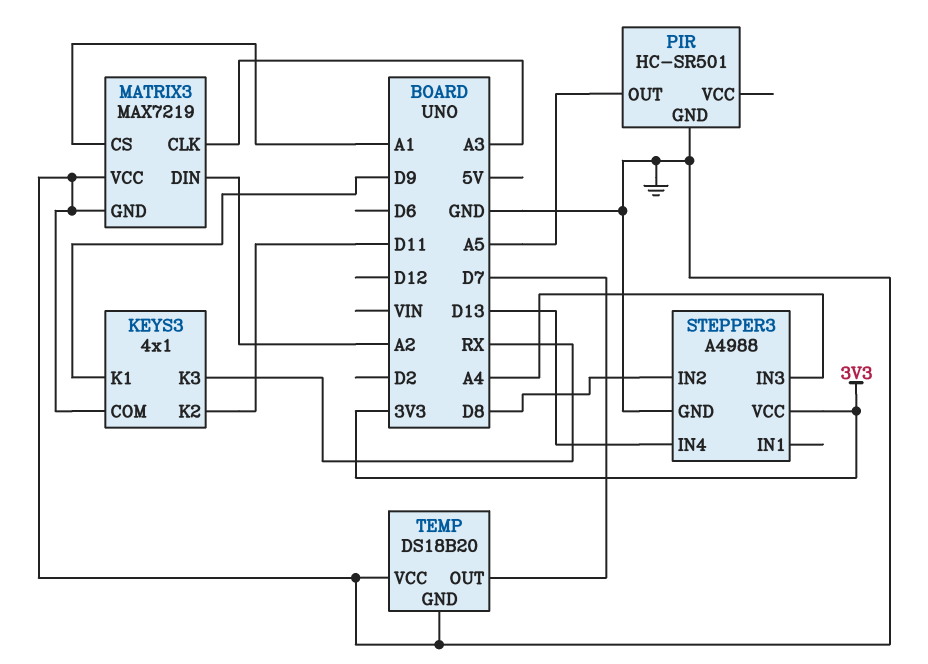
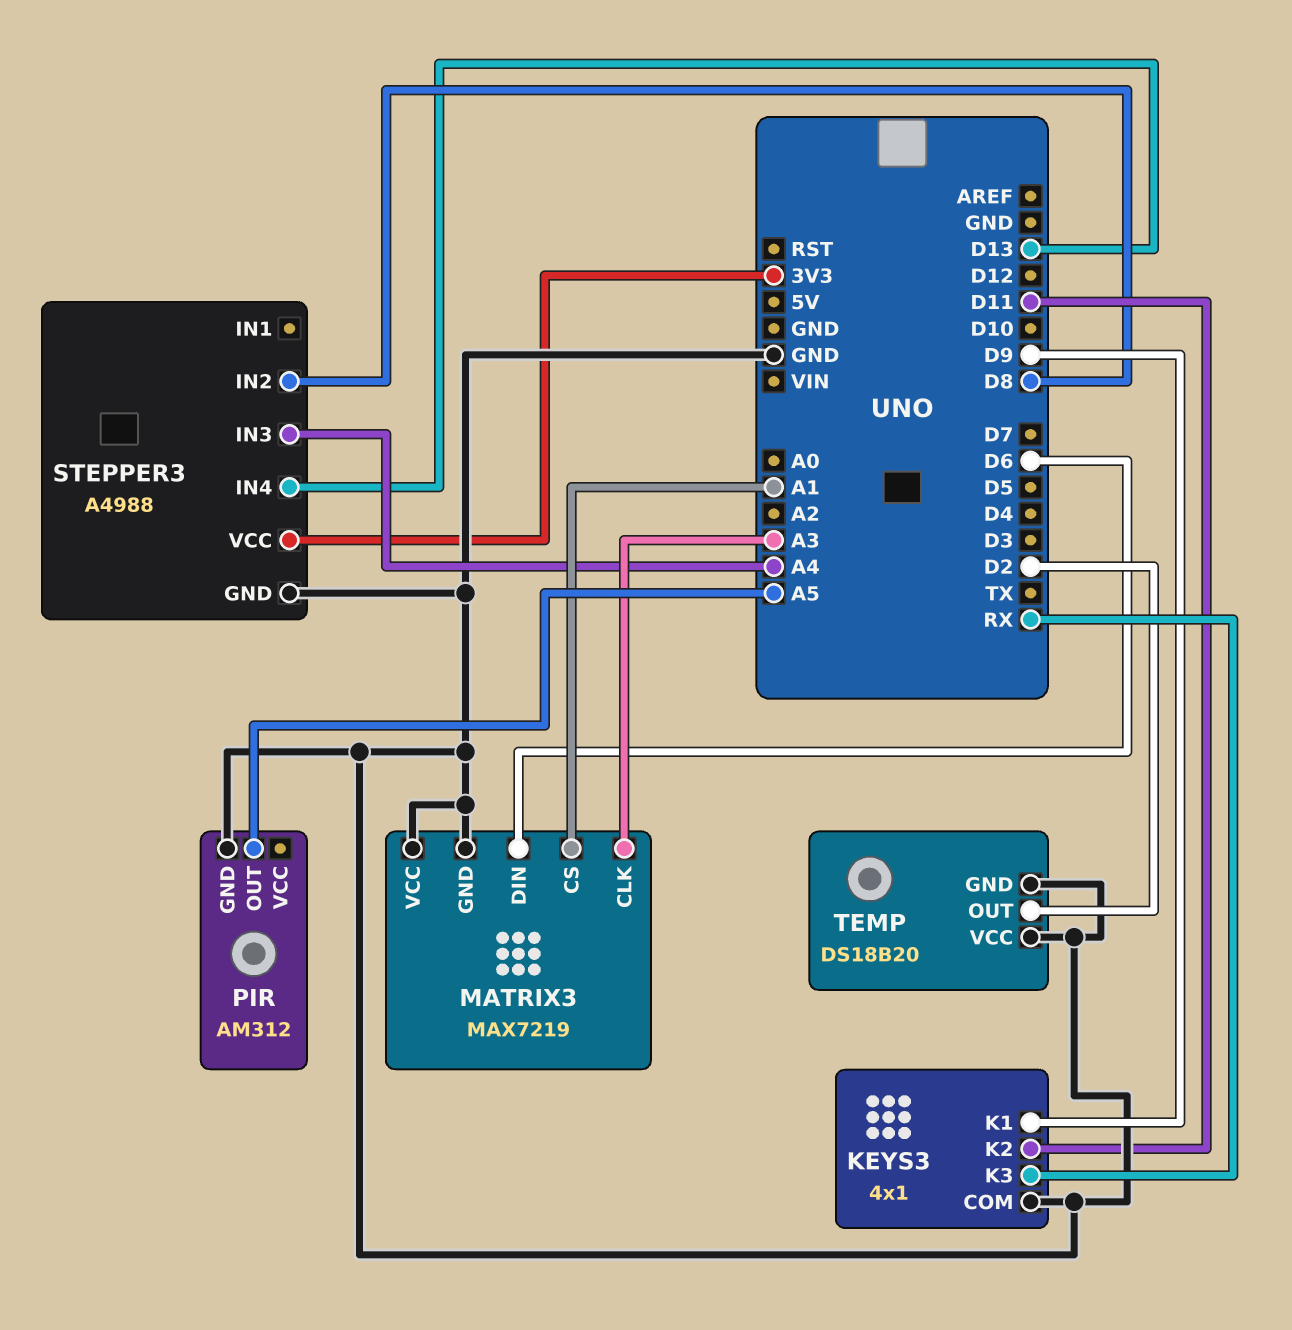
MATRIX3 pin DIN: A2 -> D6
PIR: HC-SR501 -> AM312
TEMP pin OUT: D7 -> D2

